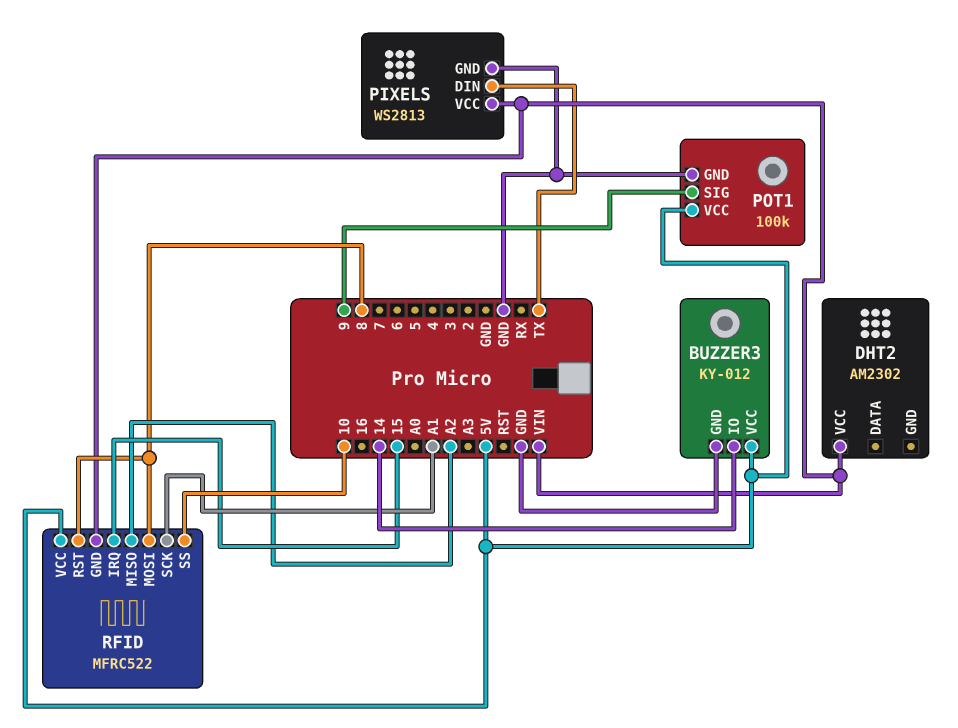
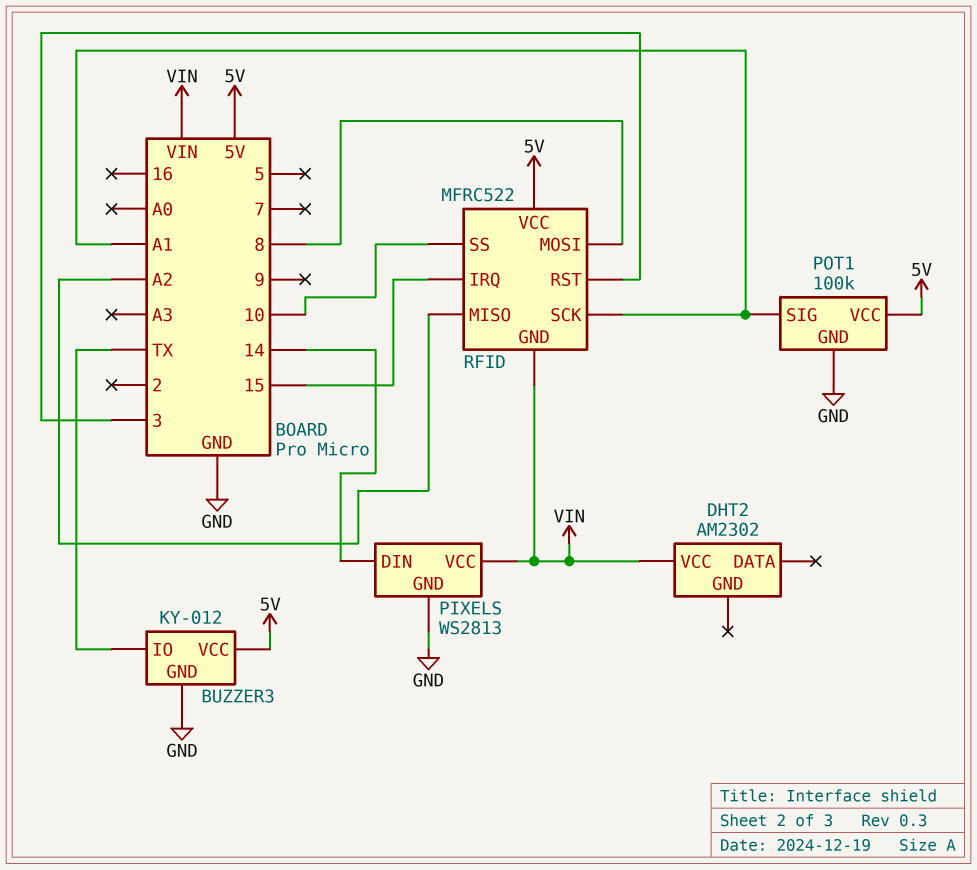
BUZZER3 pin IO: 14 -> TX
PIXELS pin DIN: TX -> 14
POT1 pin SIG: 9 -> A1
RFID pin RST: 8 -> 3

